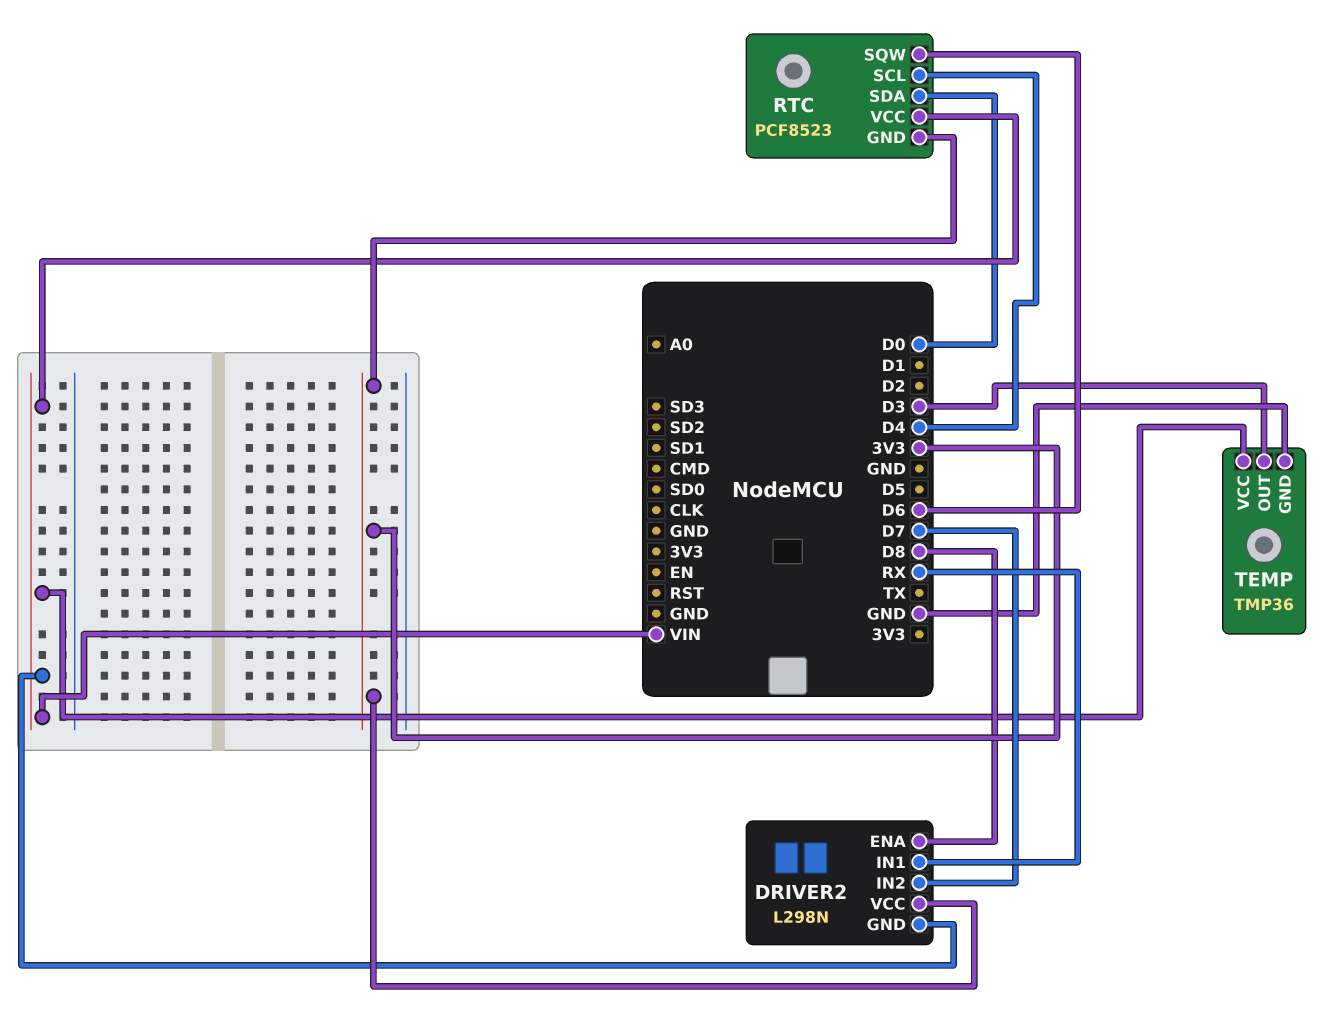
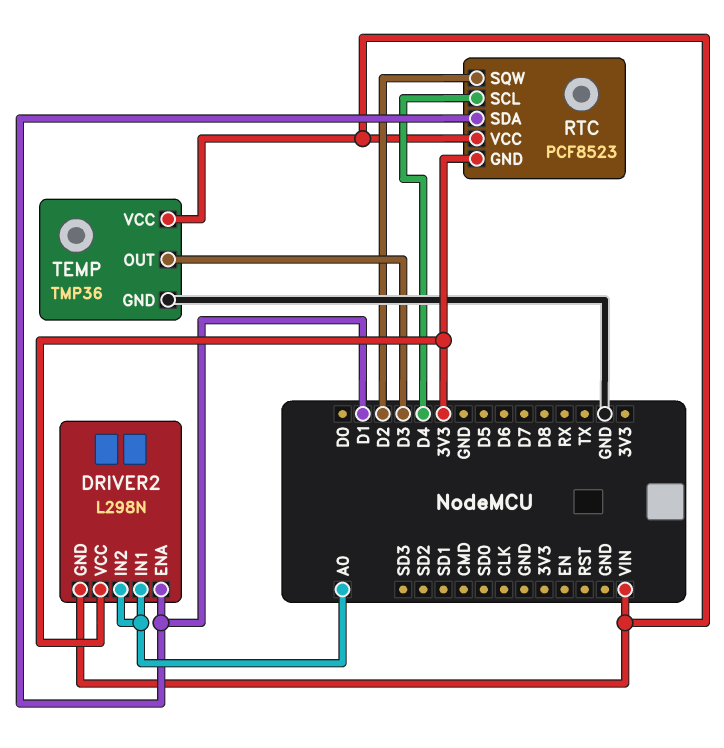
DRIVER2 pin ENA: D8 -> D1
DRIVER2 pin IN1: RX -> A0
DRIVER2 pin IN2: D7 -> A0
RTC pin SDA: D0 -> D1
RTC pin SQW: D6 -> D2

